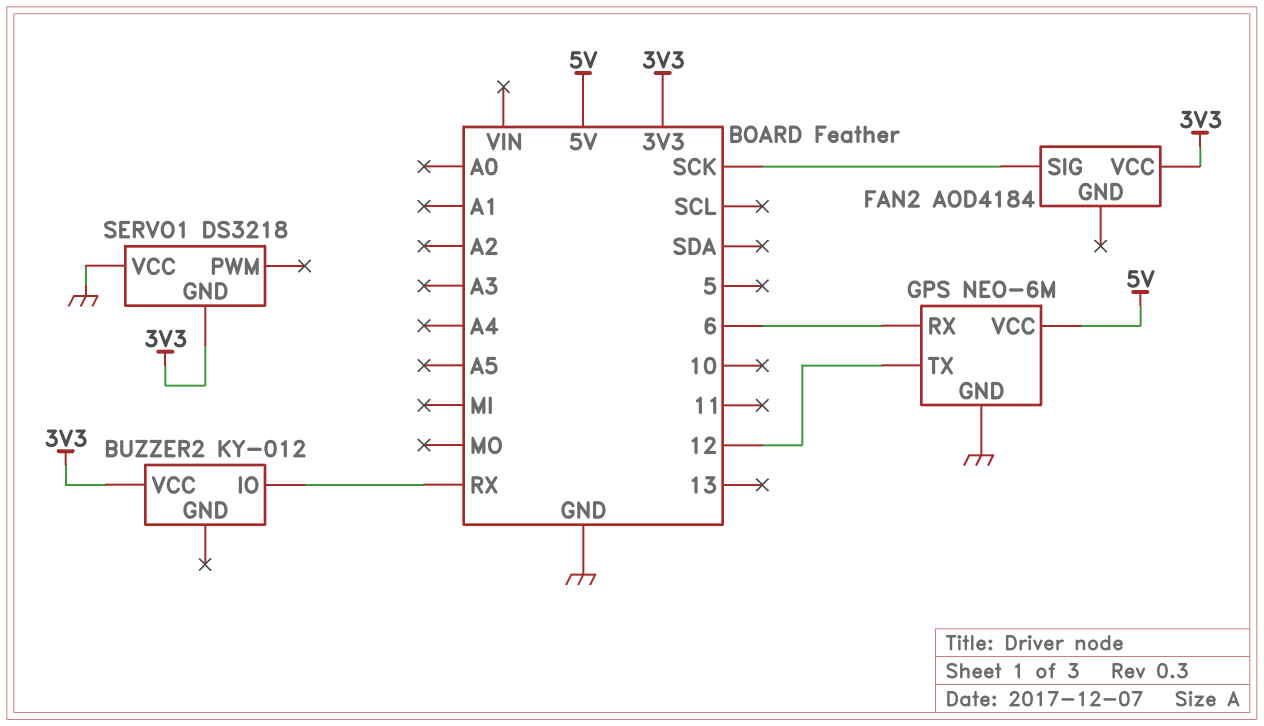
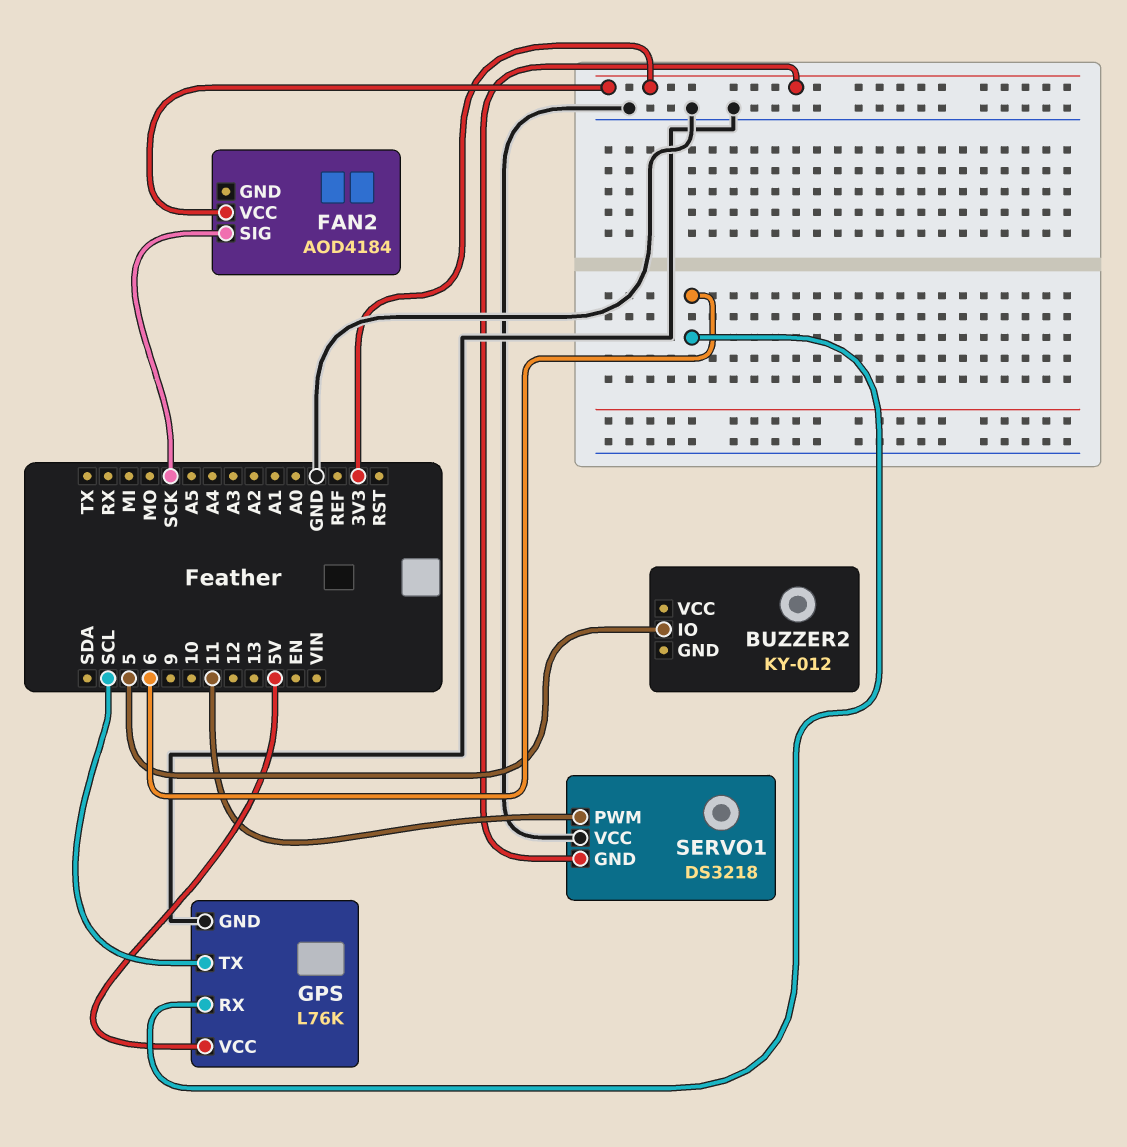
BUZZER2 pin IO: RX -> 5
BUZZER2 pin VCC: 3V3 -> none
GPS: NEO-6M -> L76K
GPS pin TX: 12 -> SCL
SERVO1 pin PWM: none -> 11

